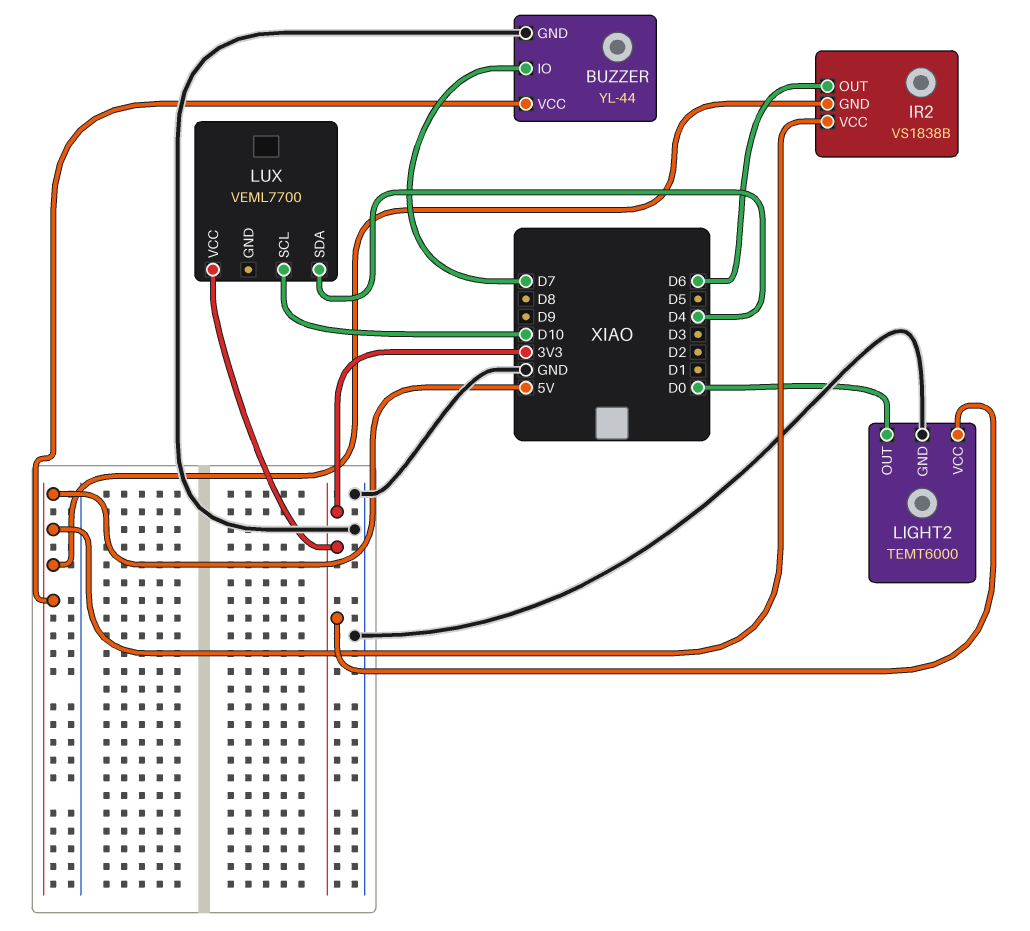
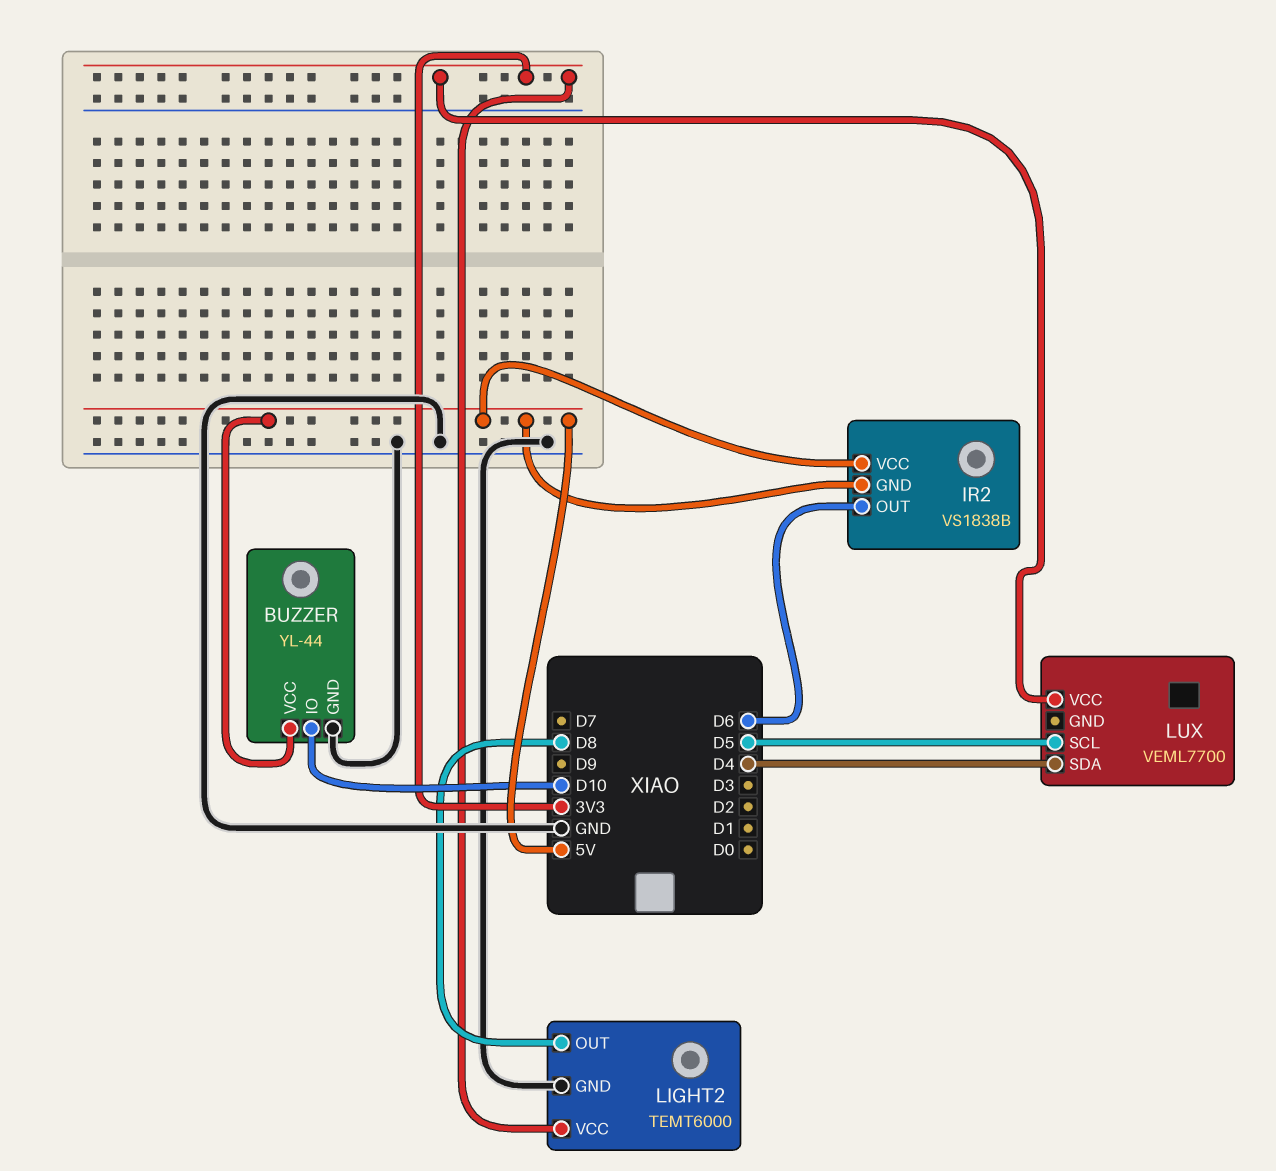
BUZZER pin IO: D7 -> D10
LIGHT2 pin OUT: D0 -> D8
LUX pin SCL: D10 -> D5

